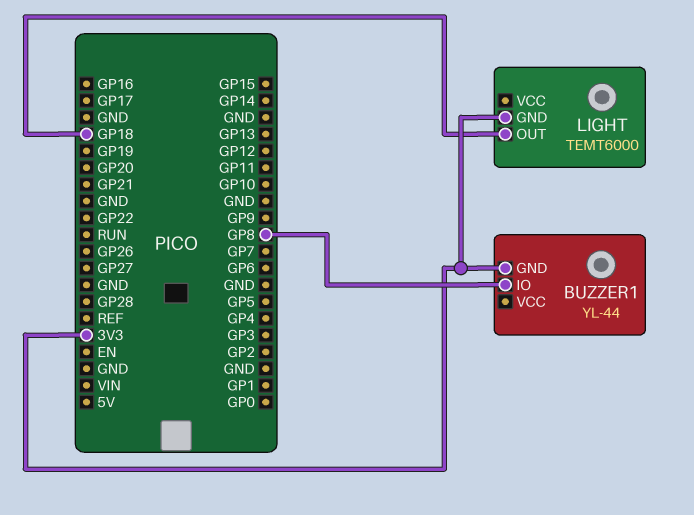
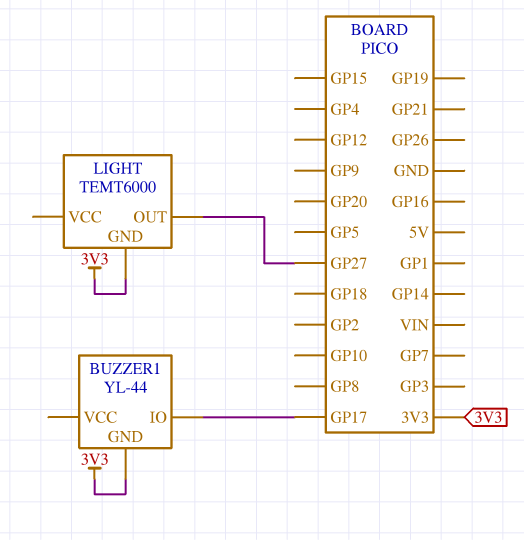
BUZZER1 pin IO: GP8 -> GP17
LIGHT pin OUT: GP18 -> GP27

